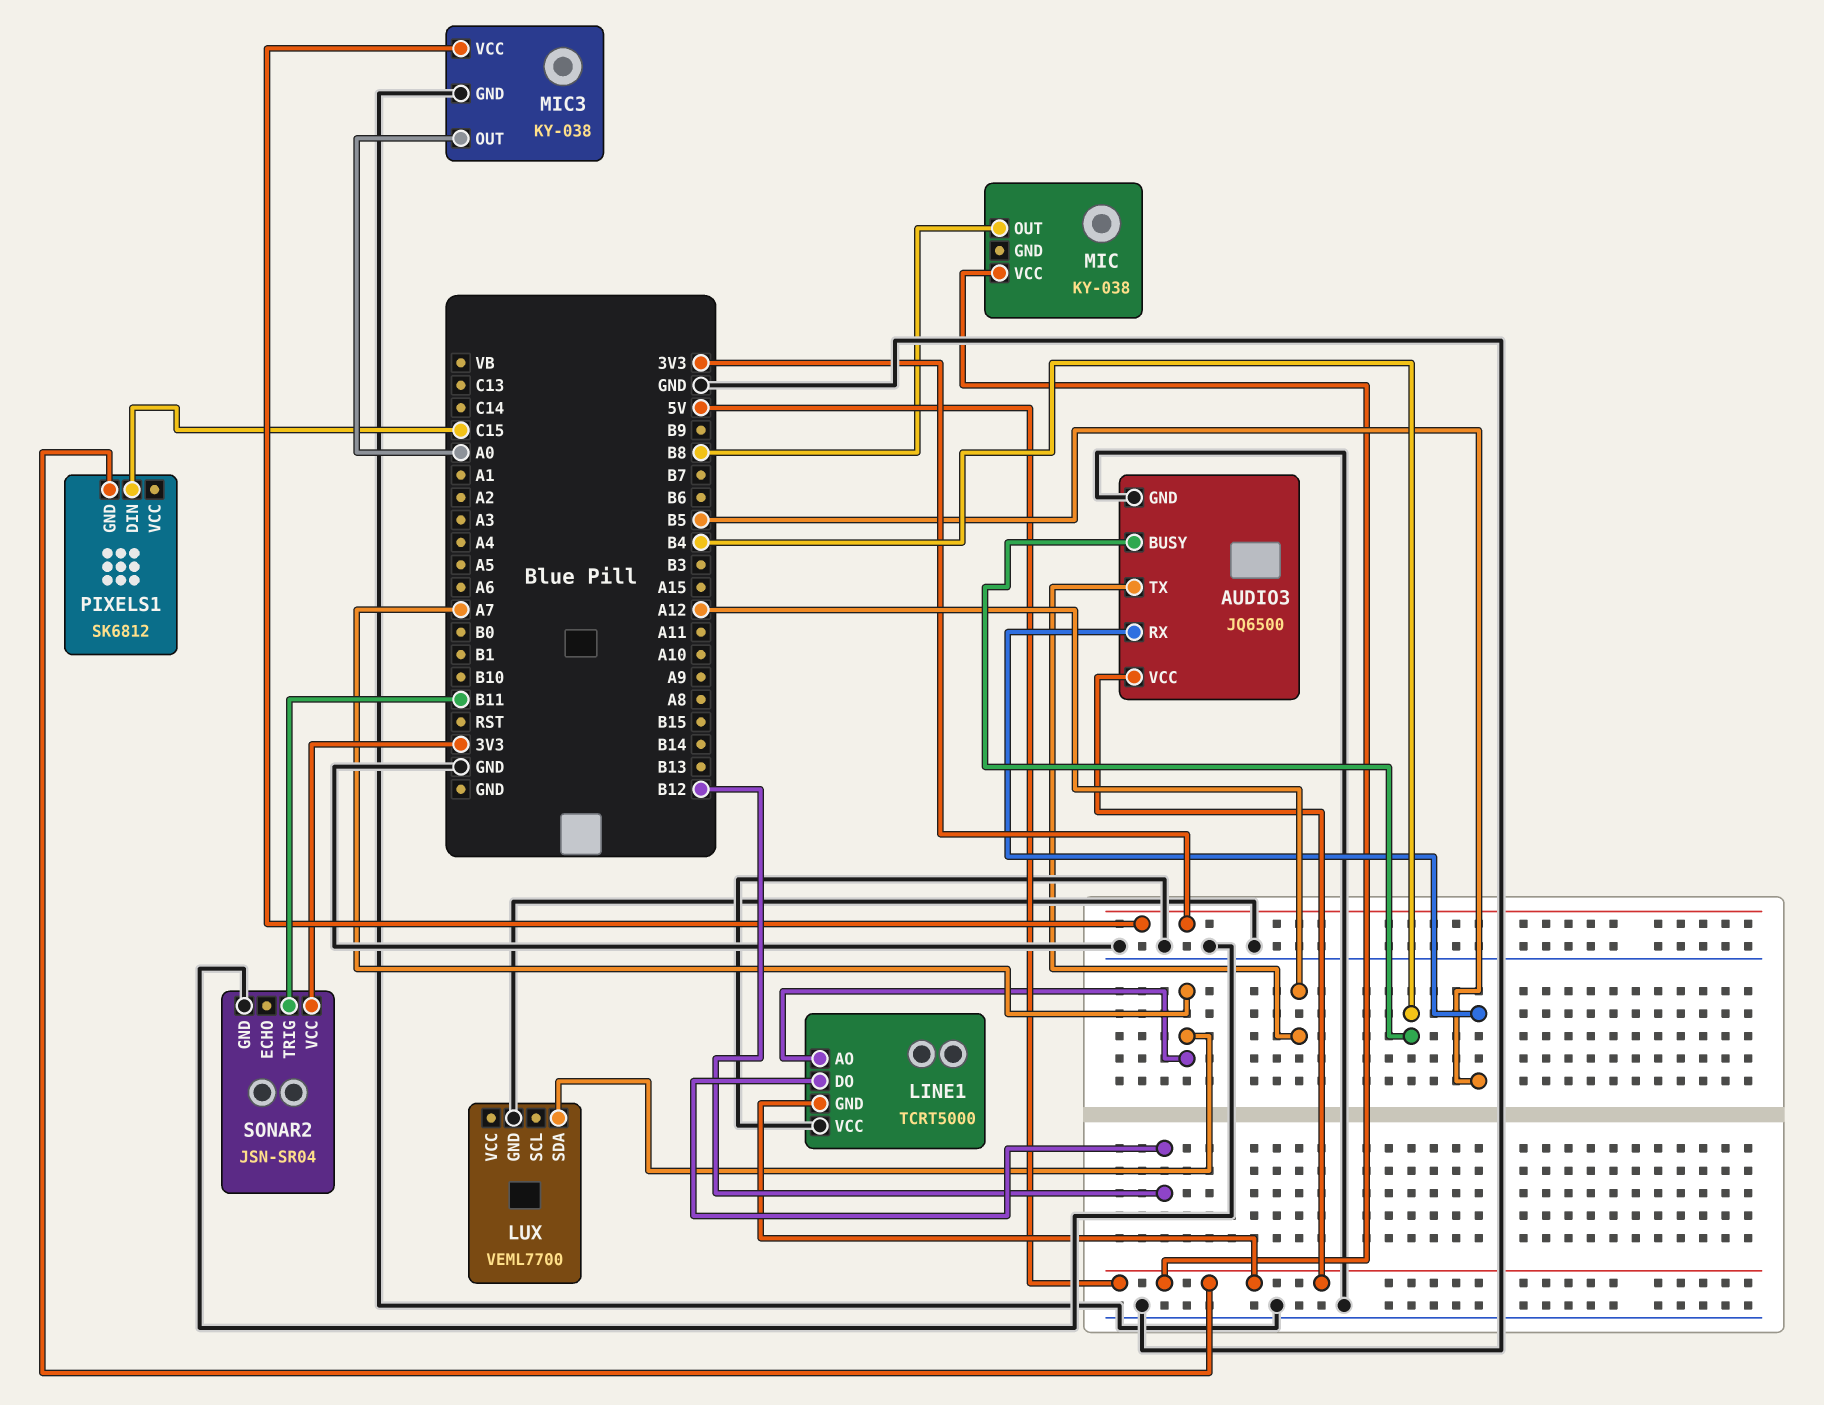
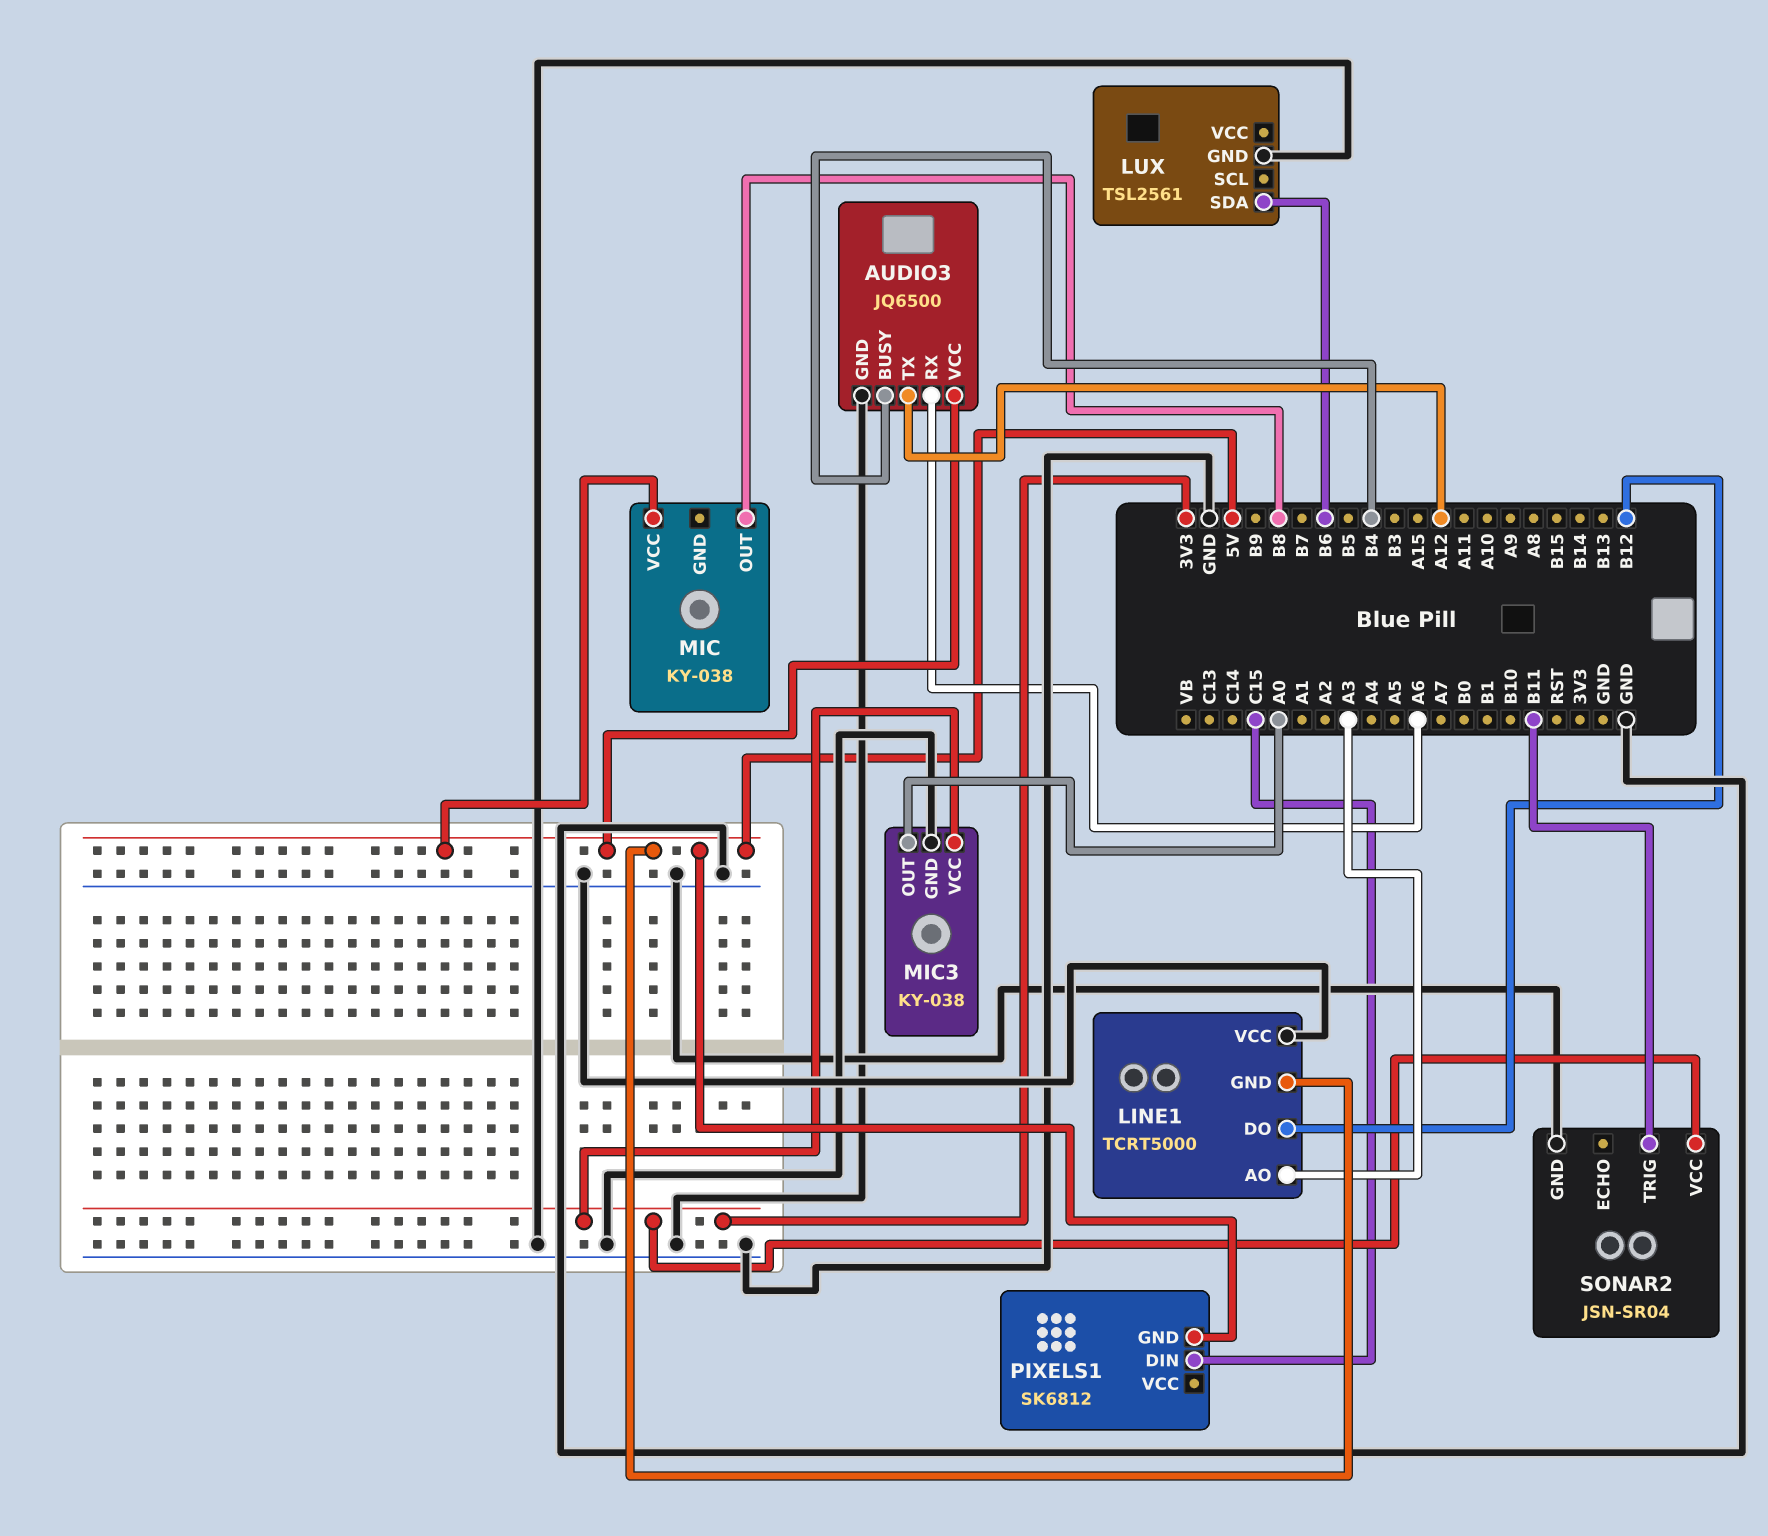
AUDIO3 pin RX: B5 -> A6
LINE1 pin AO: A7 -> A3
LUX: VEML7700 -> TSL2561
LUX pin SDA: A7 -> B6

